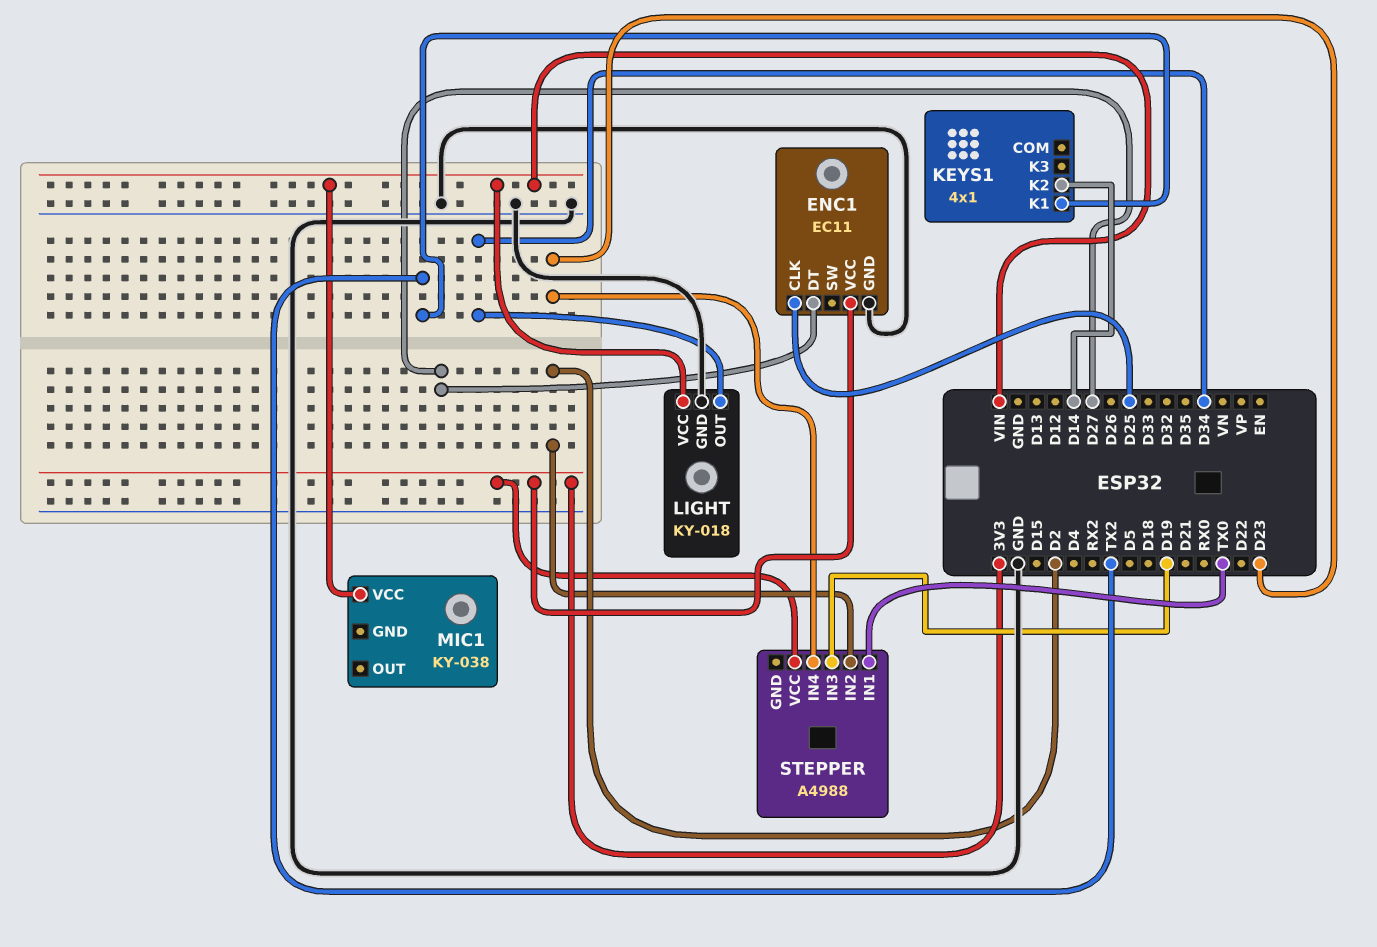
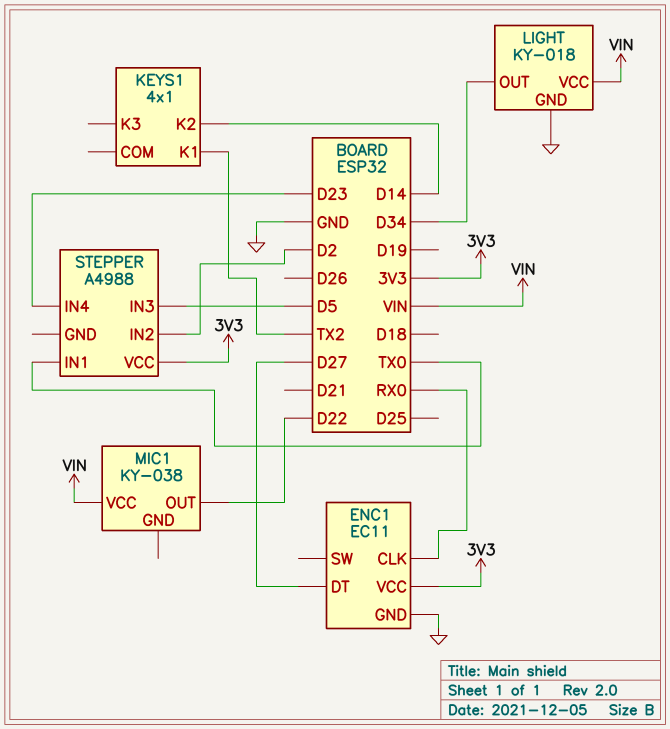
ENC1 pin CLK: D25 -> RX0
MIC1 pin OUT: none -> D22
STEPPER pin IN3: D19 -> D5

